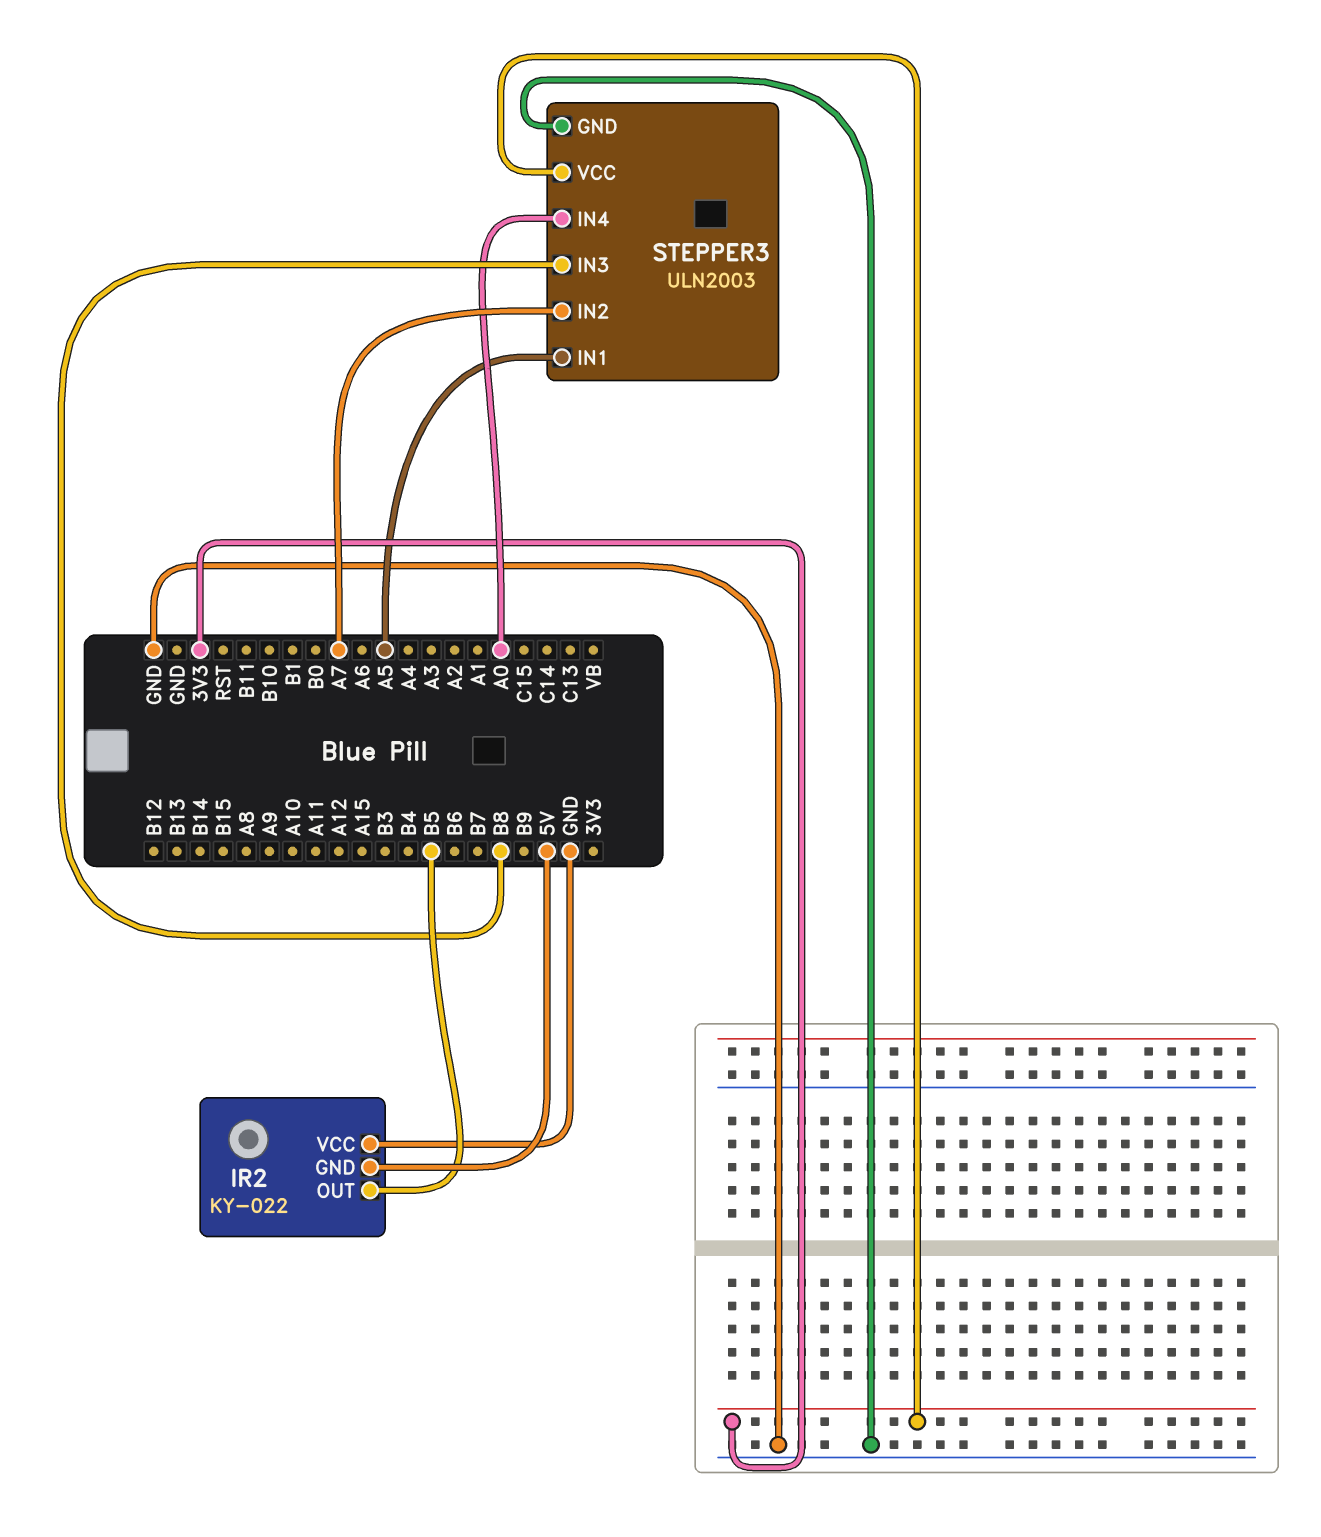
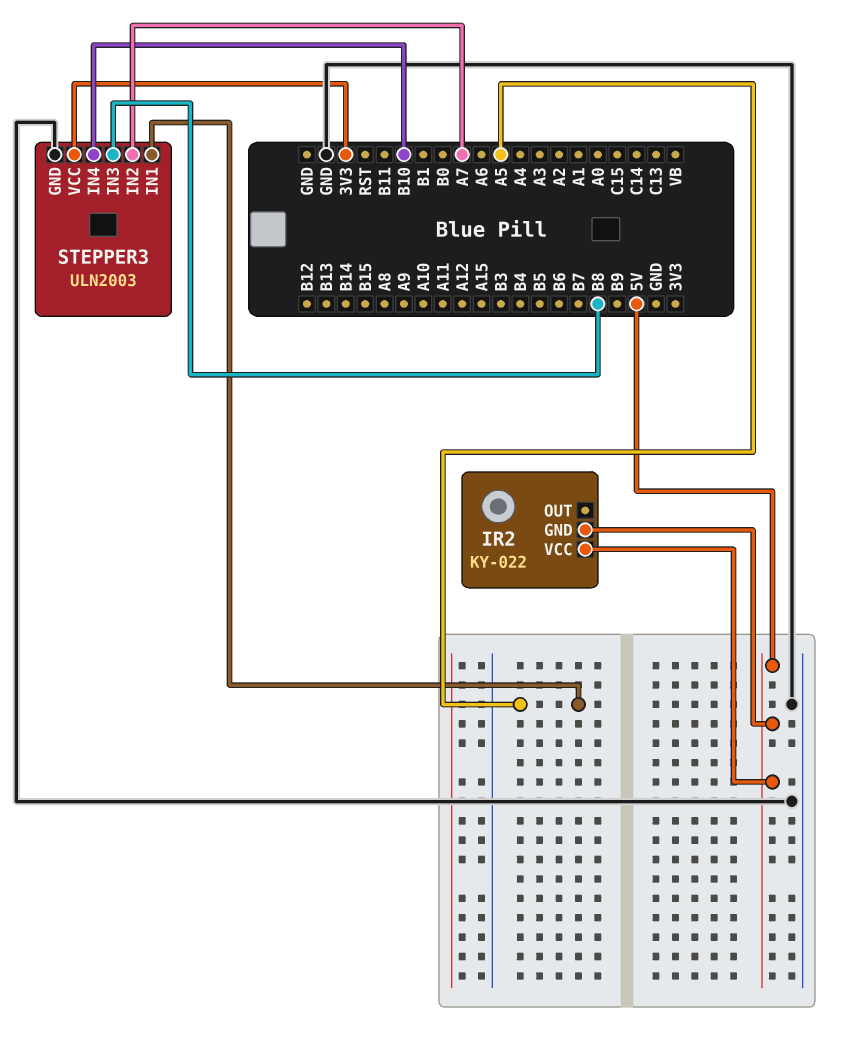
IR2 pin OUT: B5 -> none
IR2 pin VCC: GND -> 5V
STEPPER3 pin IN4: A0 -> B10

